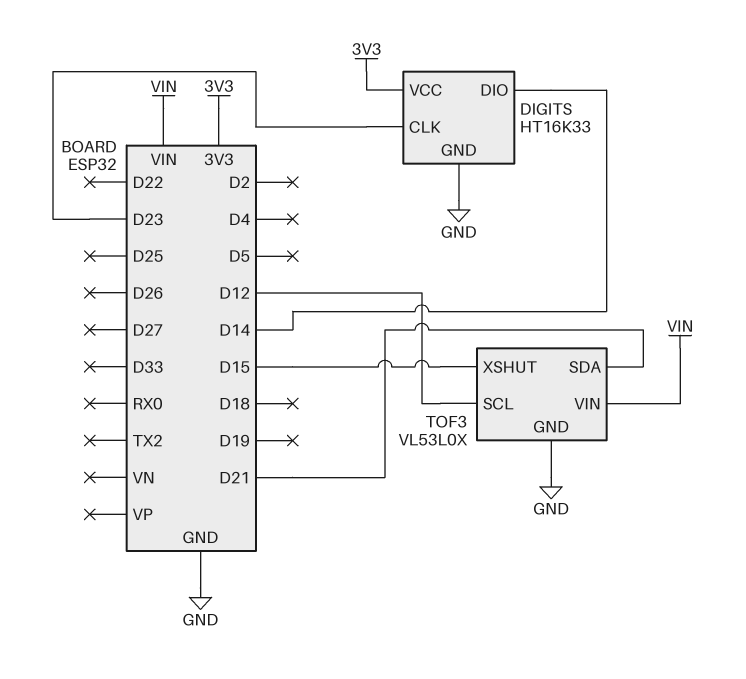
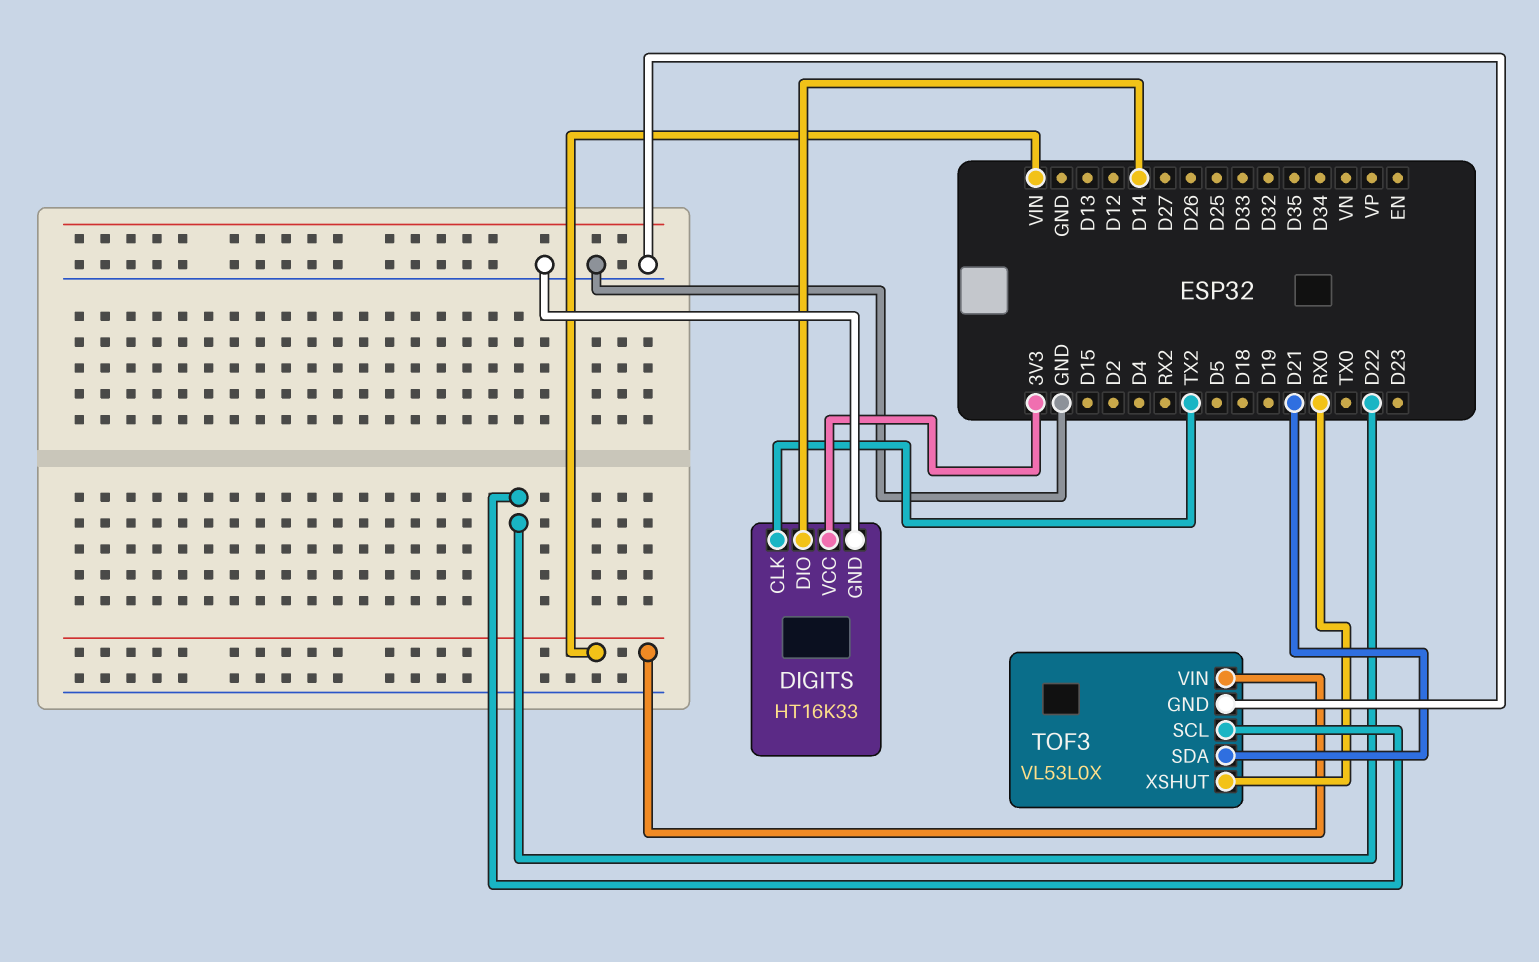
DIGITS pin CLK: D23 -> TX2
TOF3 pin SCL: D12 -> D22
TOF3 pin XSHUT: D15 -> RX0

